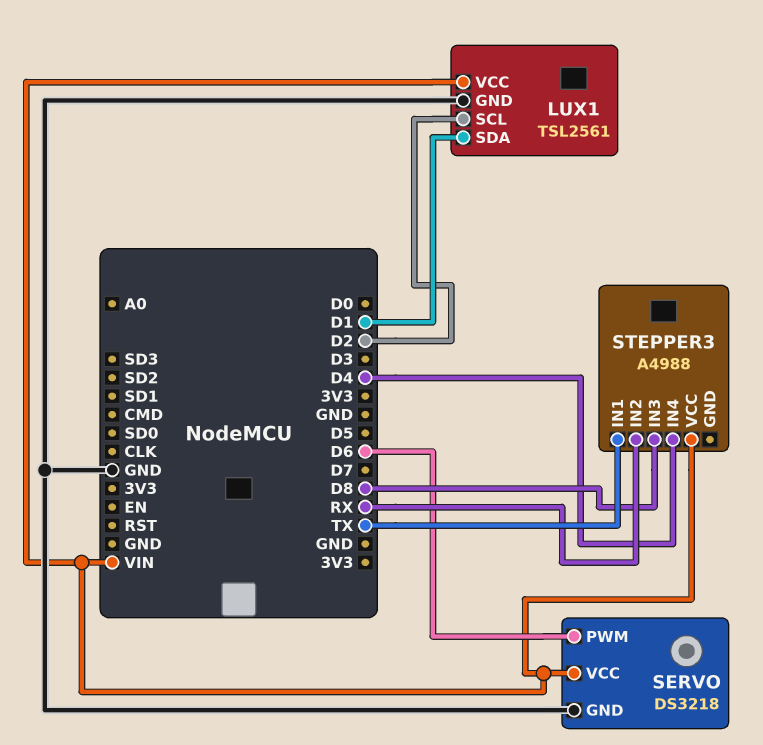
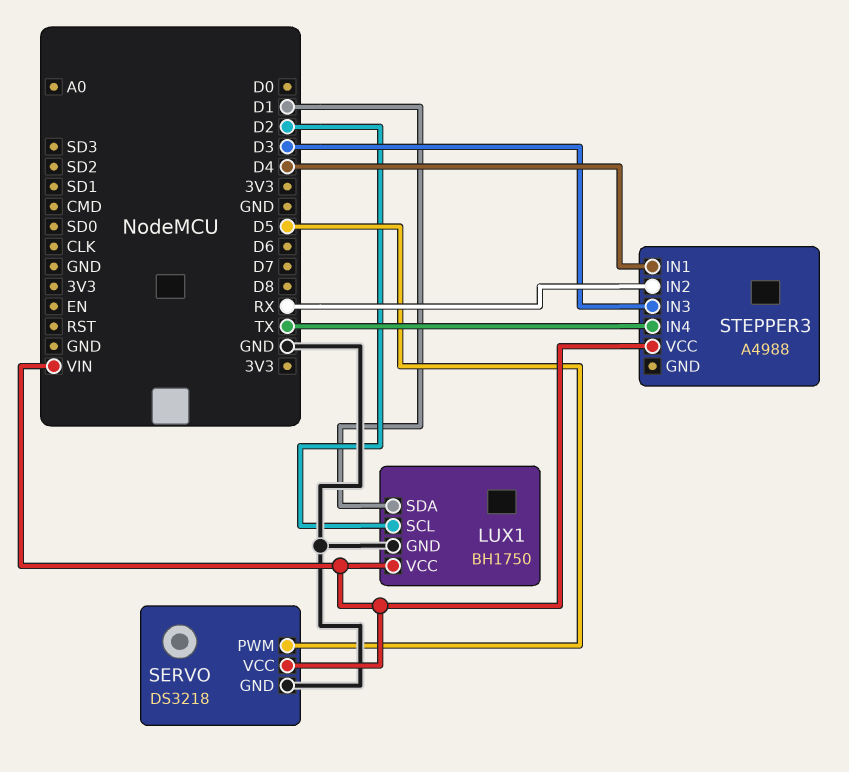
LUX1: TSL2561 -> BH1750
SERVO pin PWM: D6 -> D5
STEPPER3 pin IN1: TX -> D4
STEPPER3 pin IN3: D8 -> D3
STEPPER3 pin IN4: D4 -> TX

